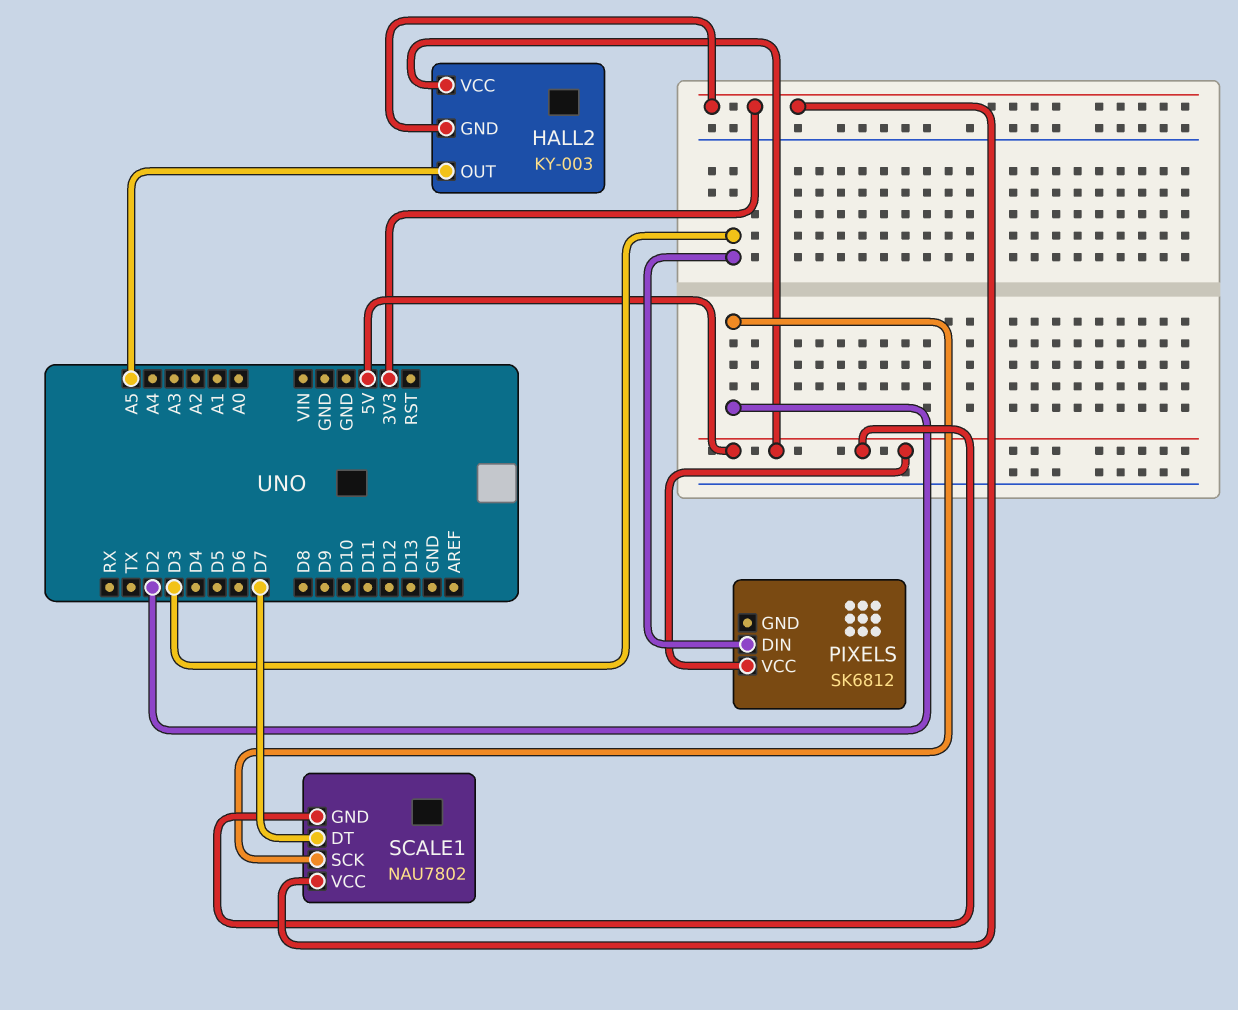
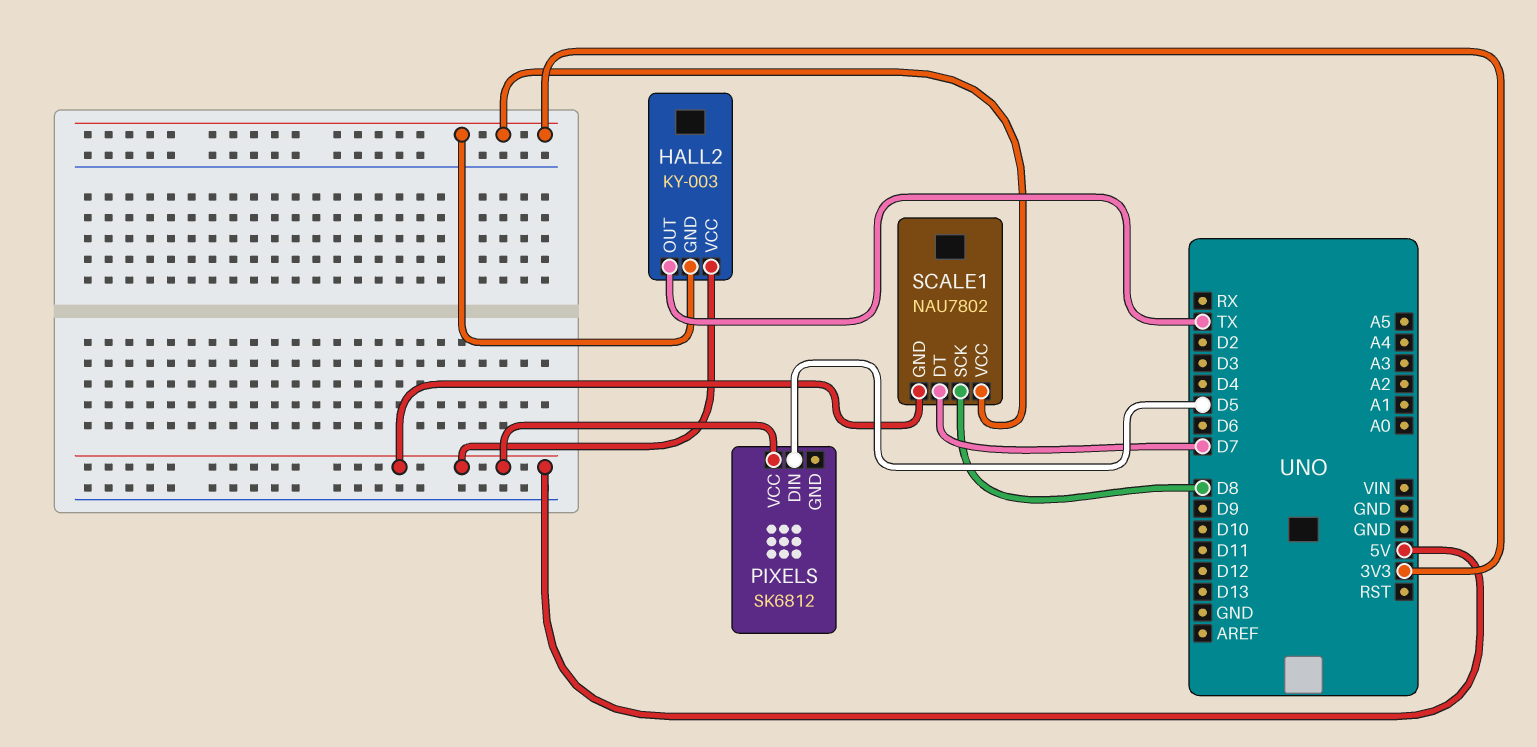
HALL2 pin OUT: A5 -> TX
PIXELS pin DIN: D3 -> D5
SCALE1 pin SCK: D2 -> D8

